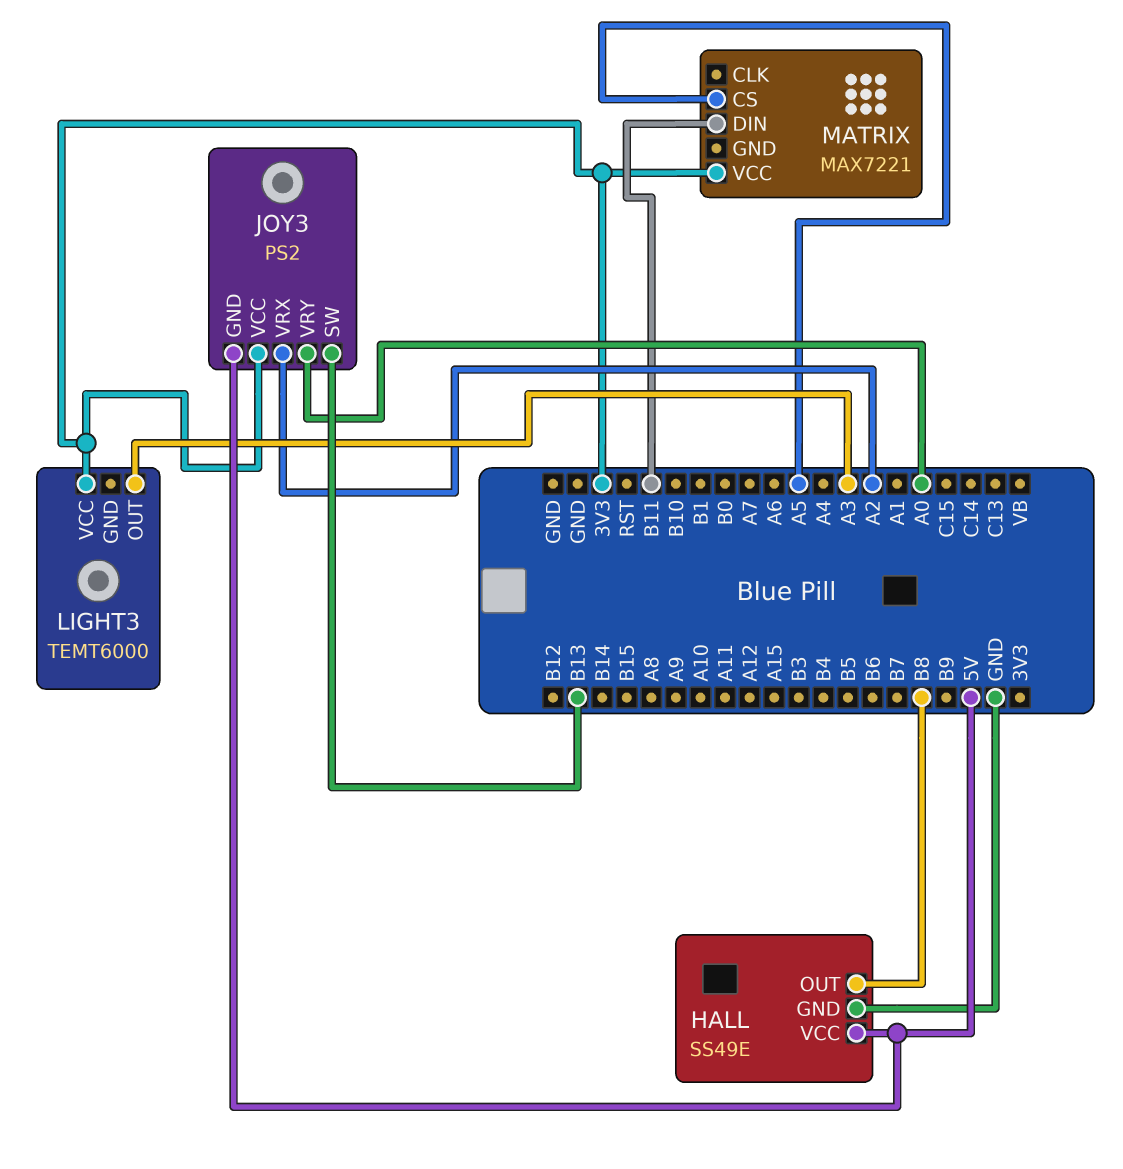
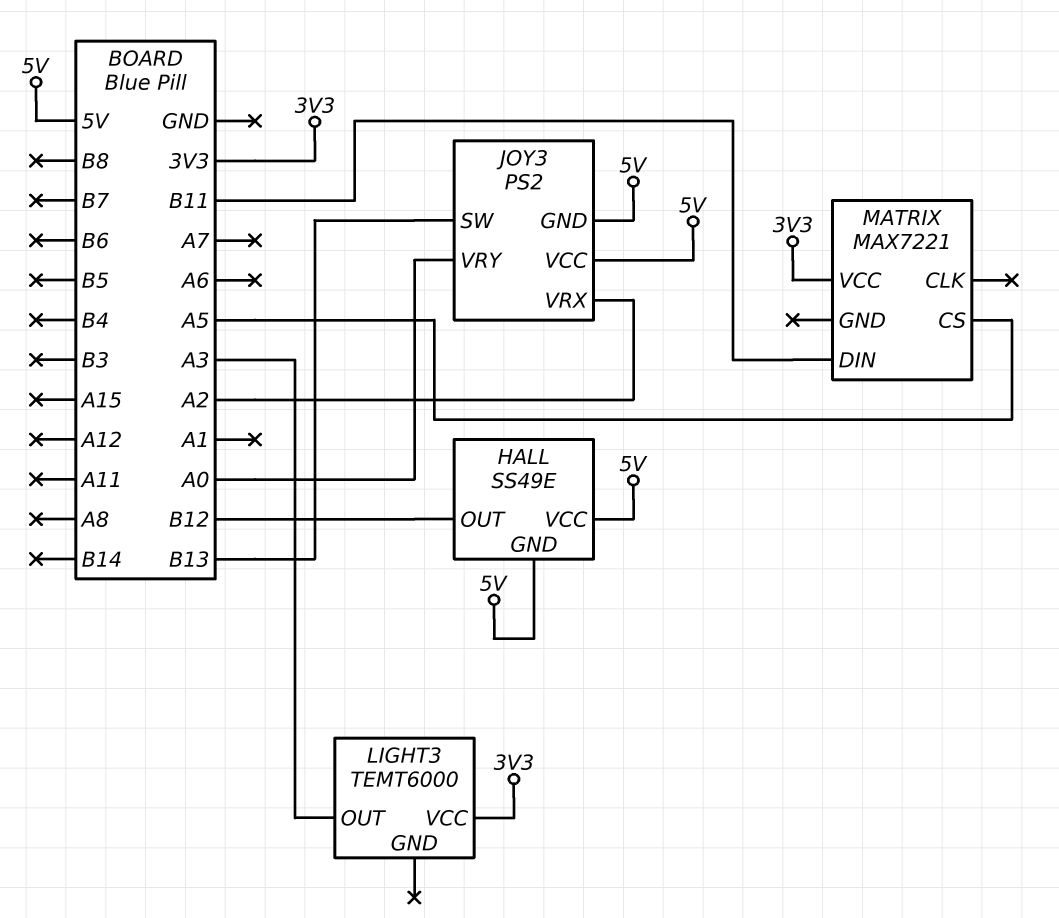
HALL pin GND: GND -> 5V
HALL pin OUT: B8 -> B12
JOY3 pin VCC: 3V3 -> 5V

